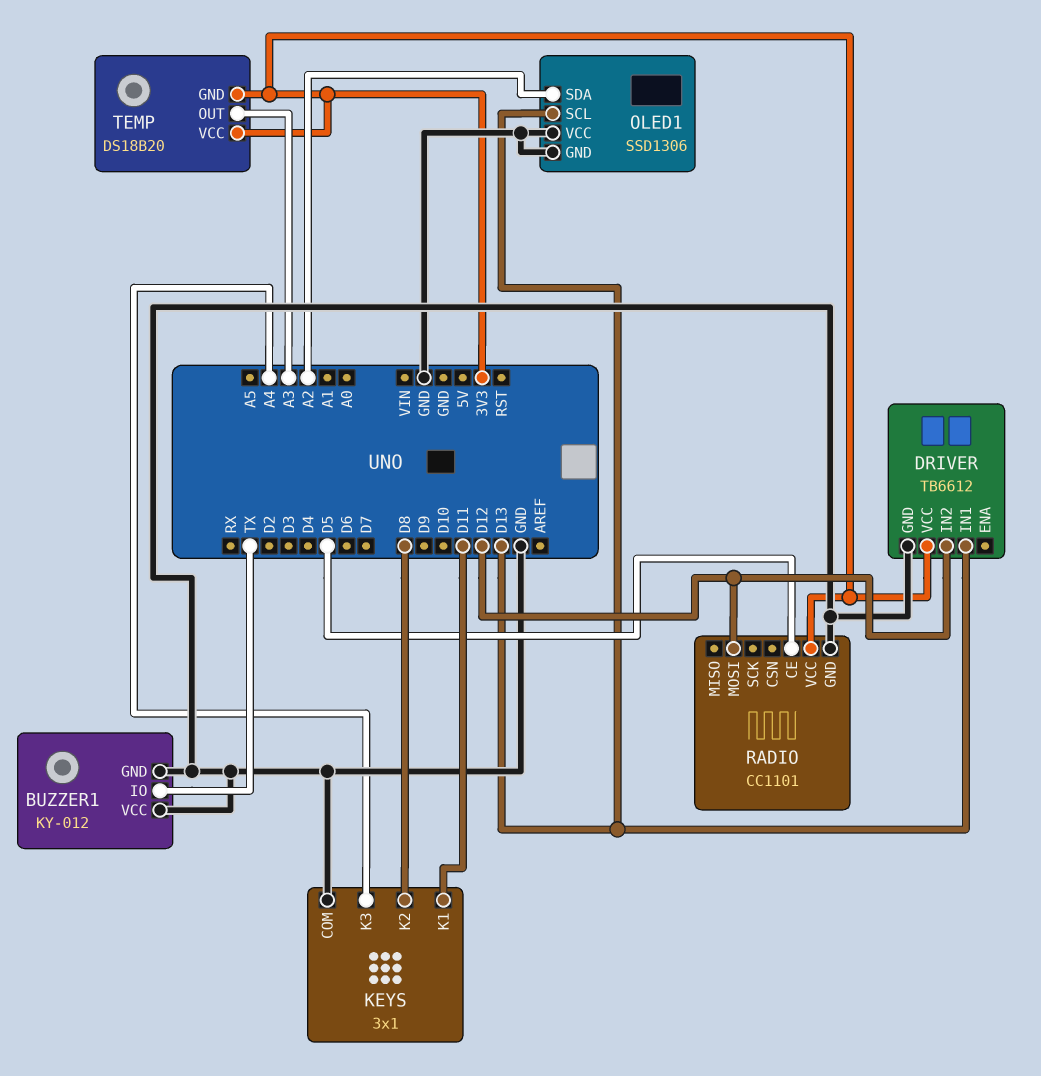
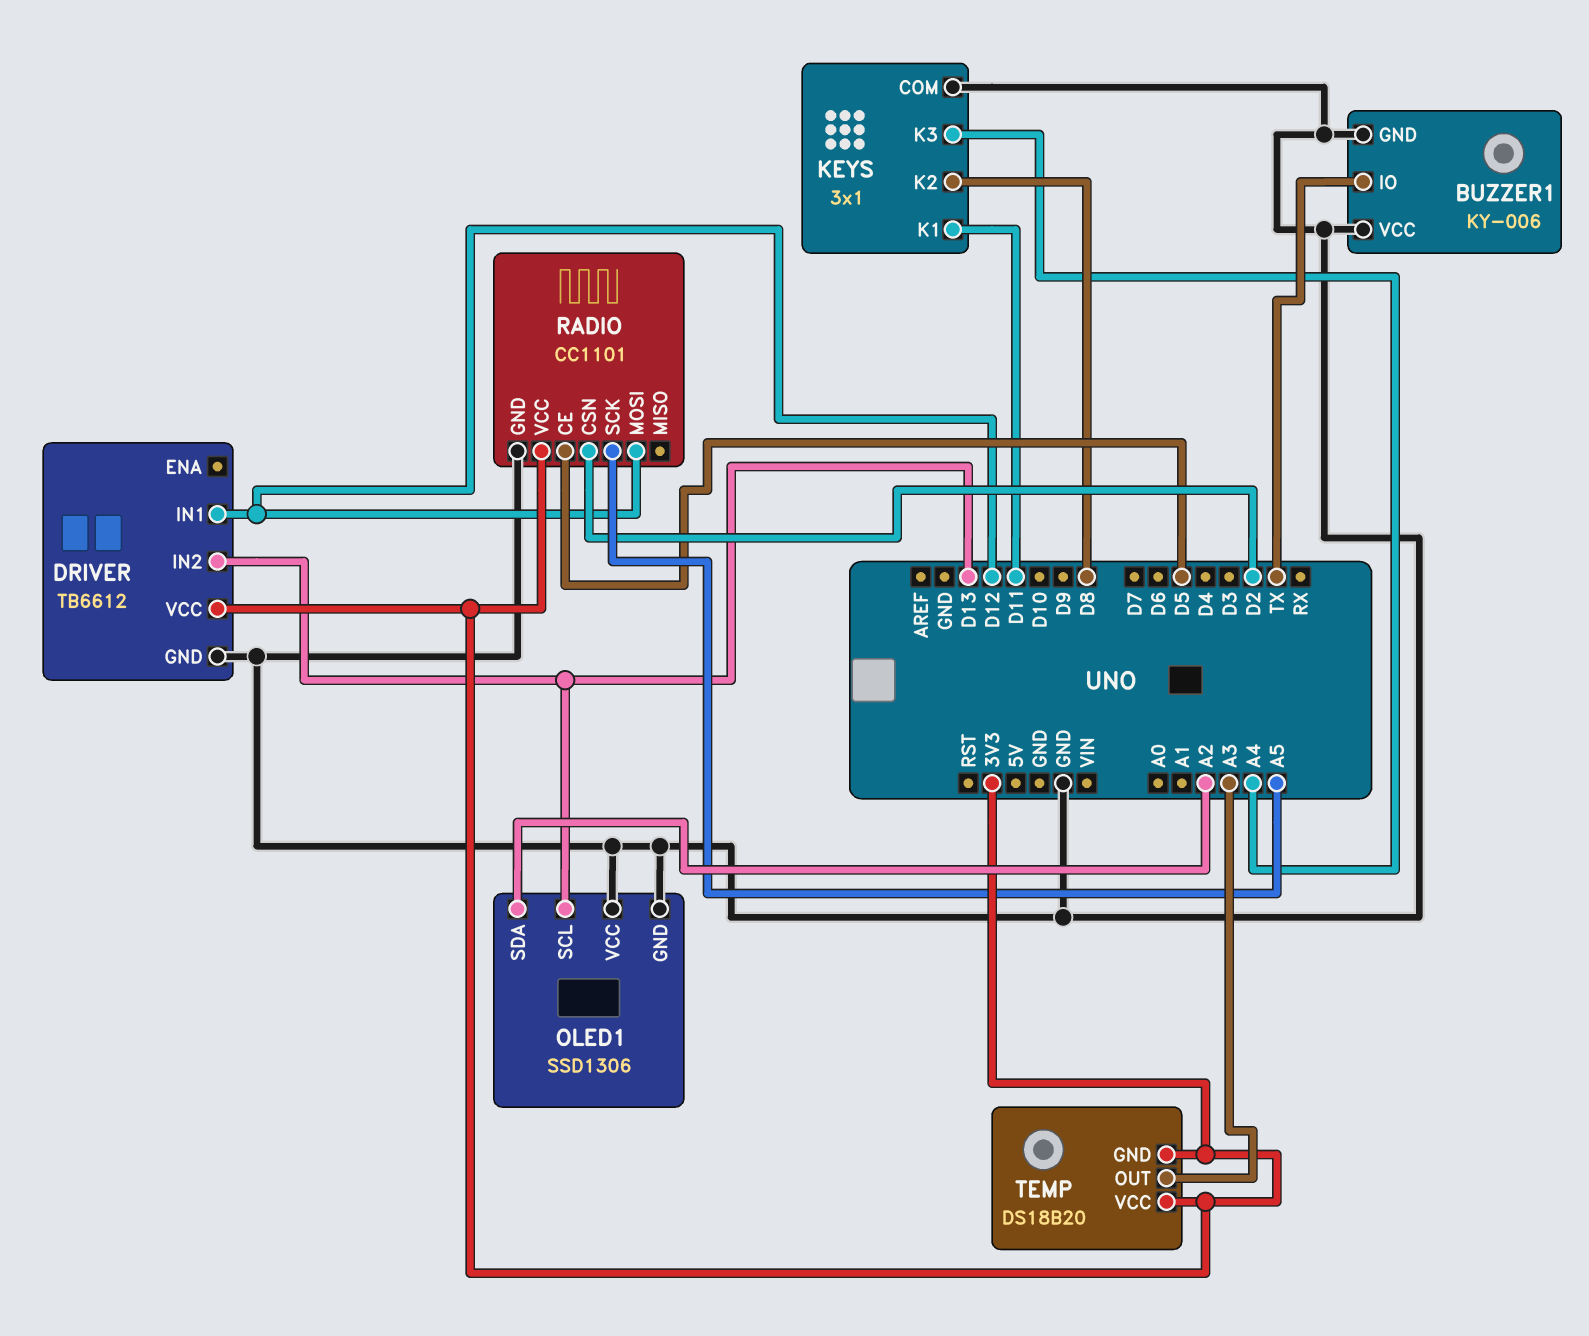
BUZZER1: KY-012 -> KY-006
DRIVER pin IN1: D13 -> D12
DRIVER pin IN2: D12 -> D13
RADIO pin CSN: none -> D2
RADIO pin SCK: none -> A5

